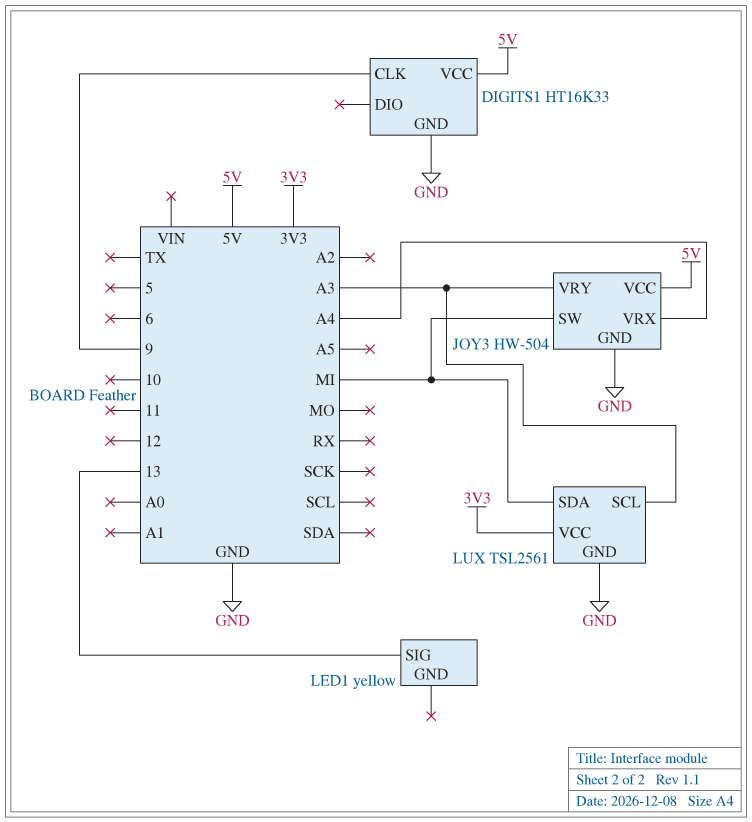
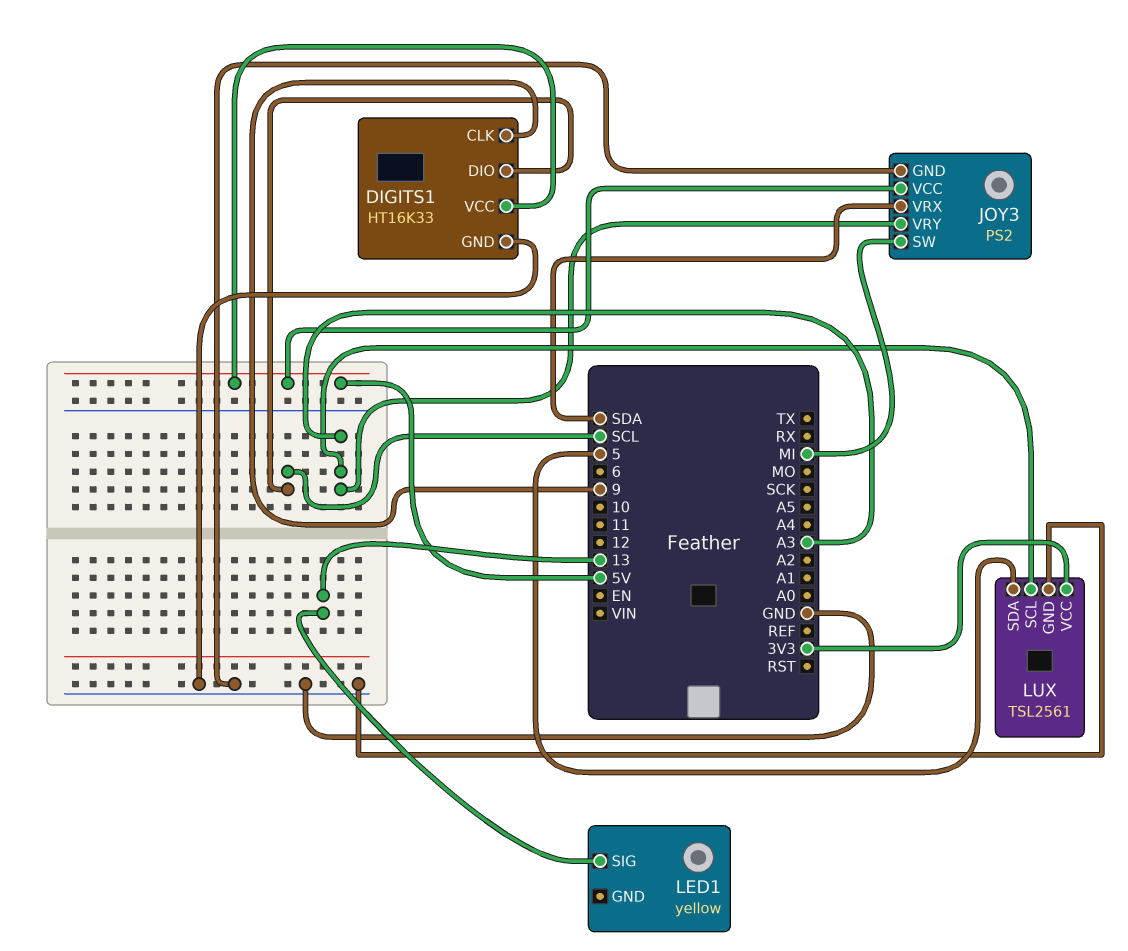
DIGITS1 pin DIO: none -> SCL
JOY3: HW-504 -> PS2
JOY3 pin VRX: A4 -> SDA
LUX pin SDA: MI -> 5

